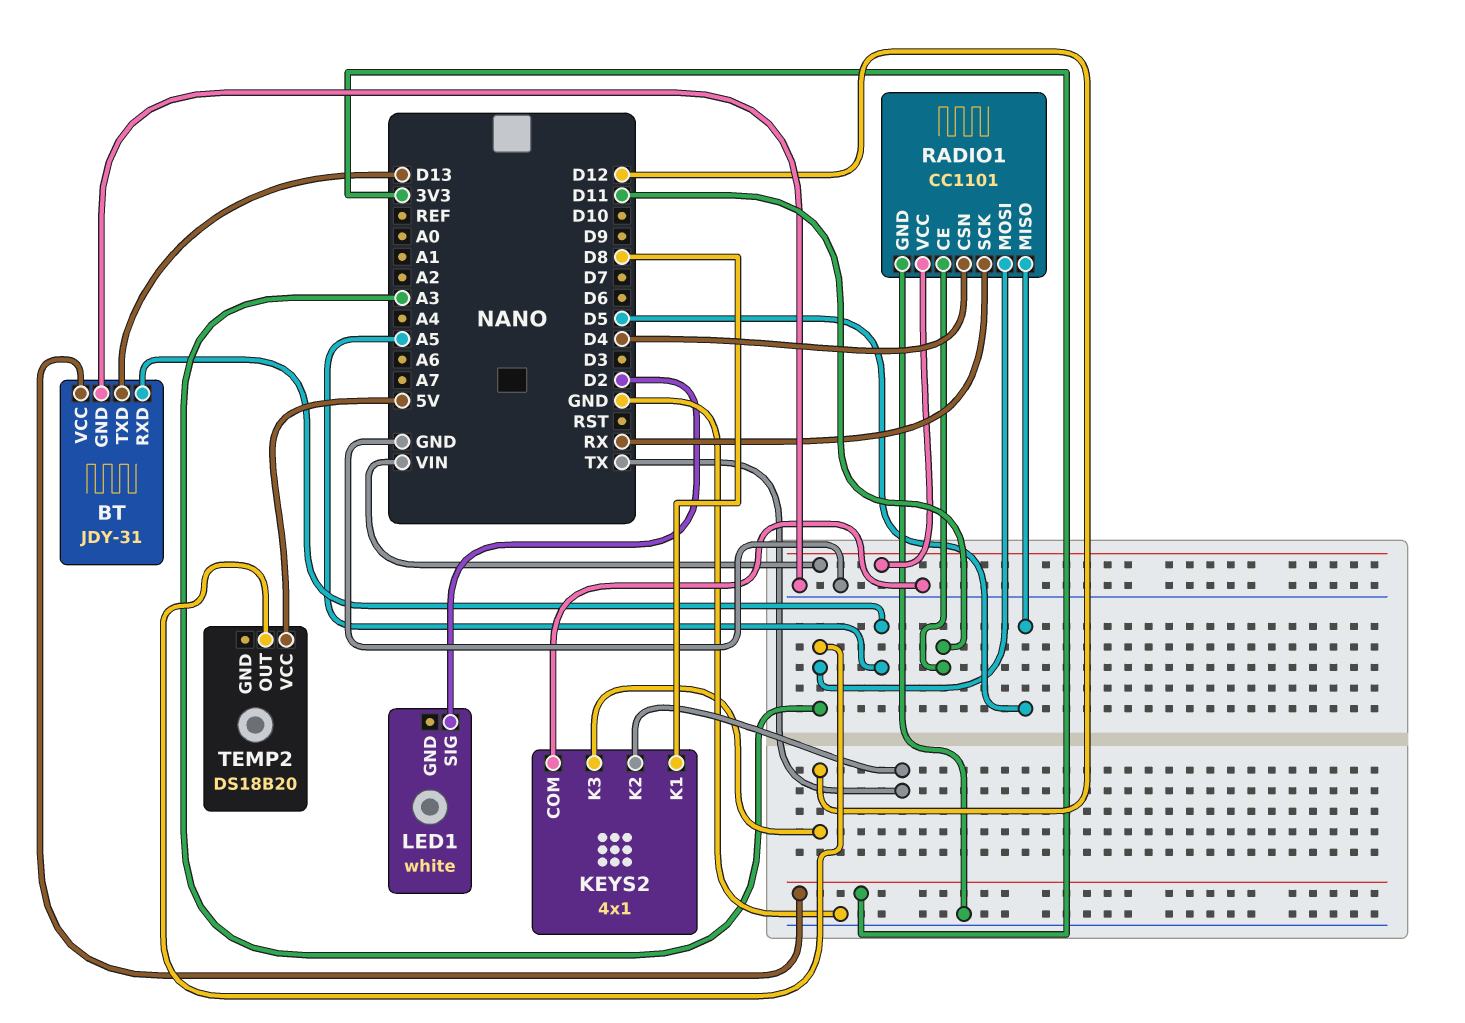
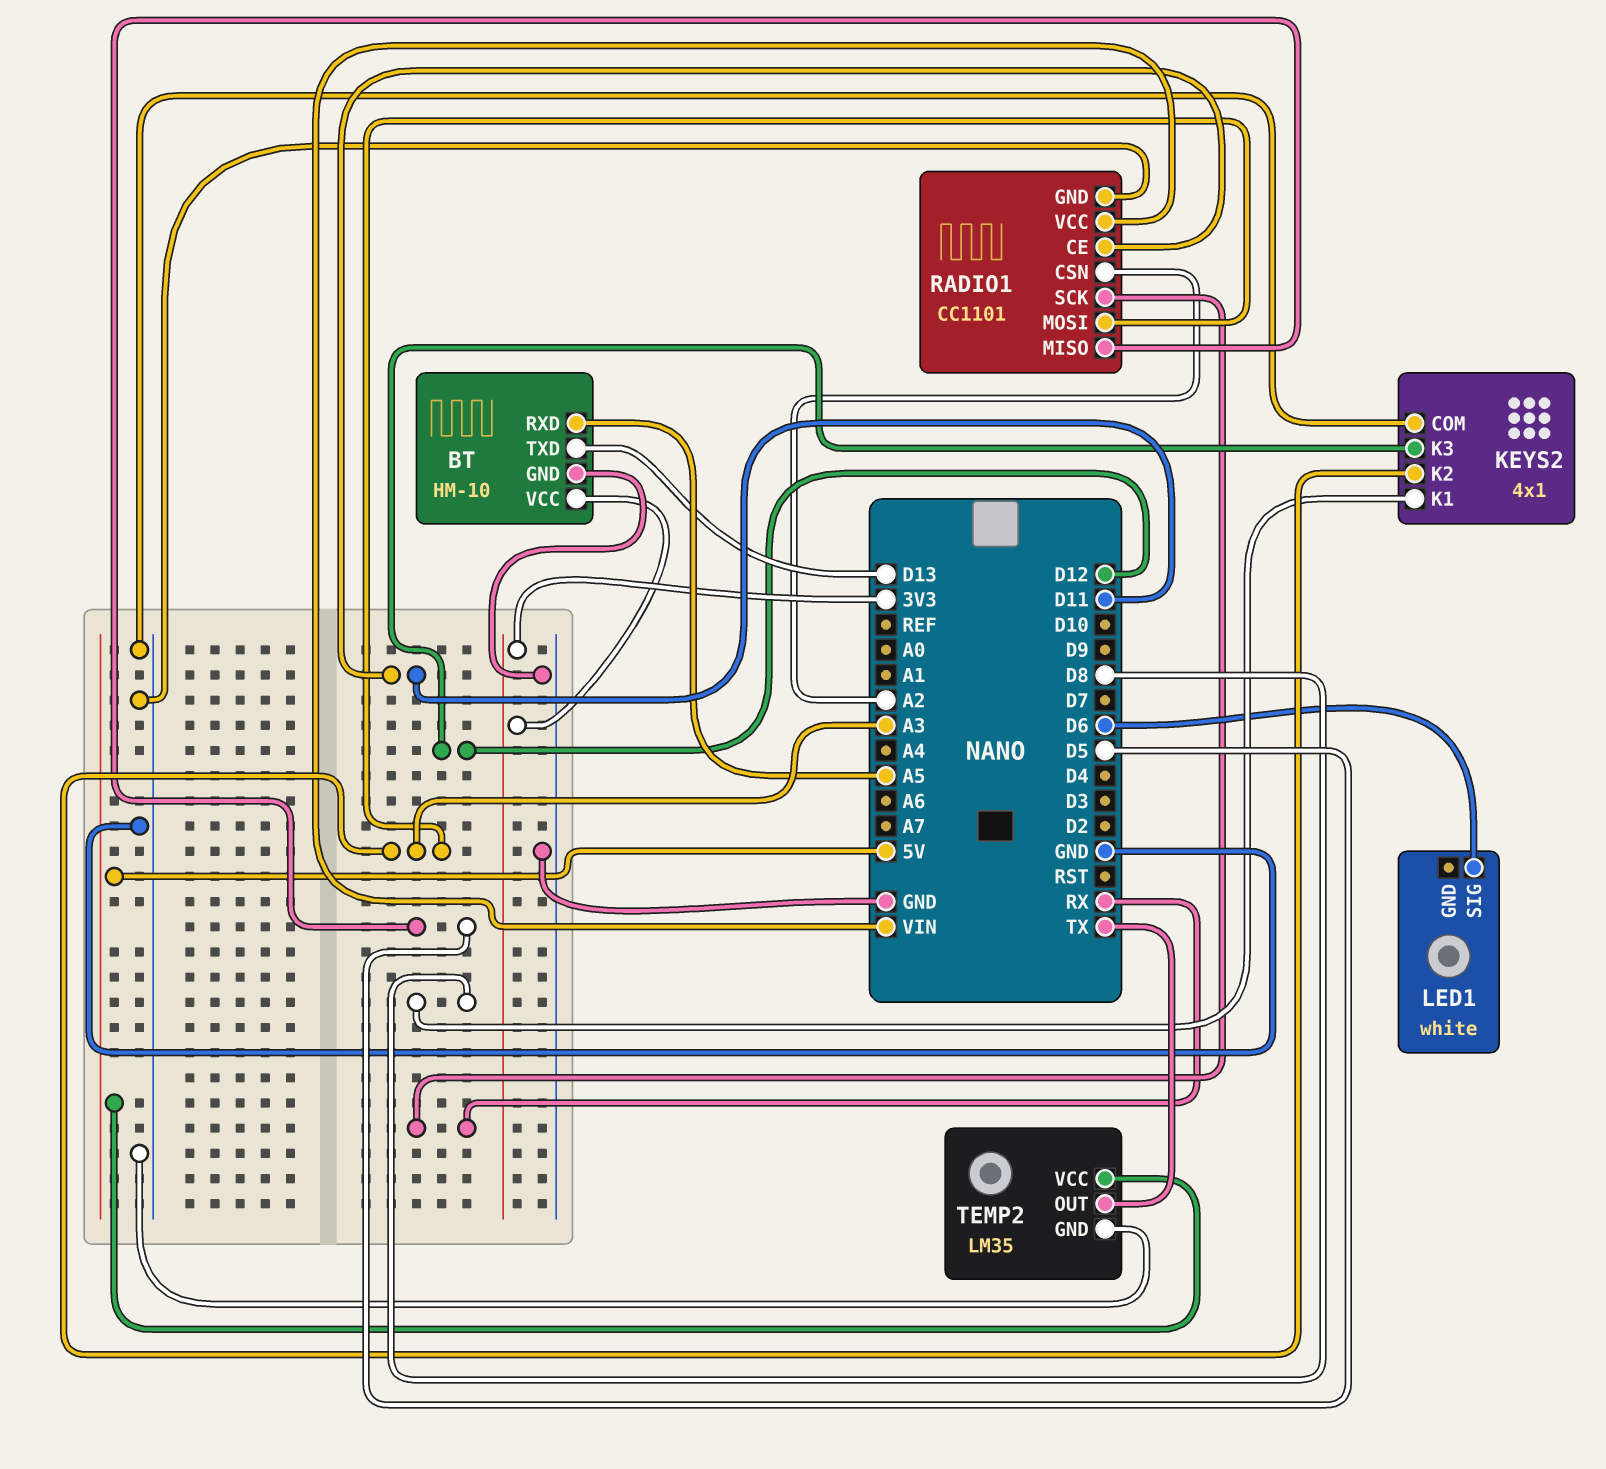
BT: JDY-31 -> HM-10
KEYS2 pin K2: TX -> A3
LED1 pin SIG: D2 -> D6
RADIO1 pin CSN: D4 -> A2
TEMP2: DS18B20 -> LM35
TEMP2 pin GND: none -> GND
TEMP2 pin OUT: A3 -> TX

